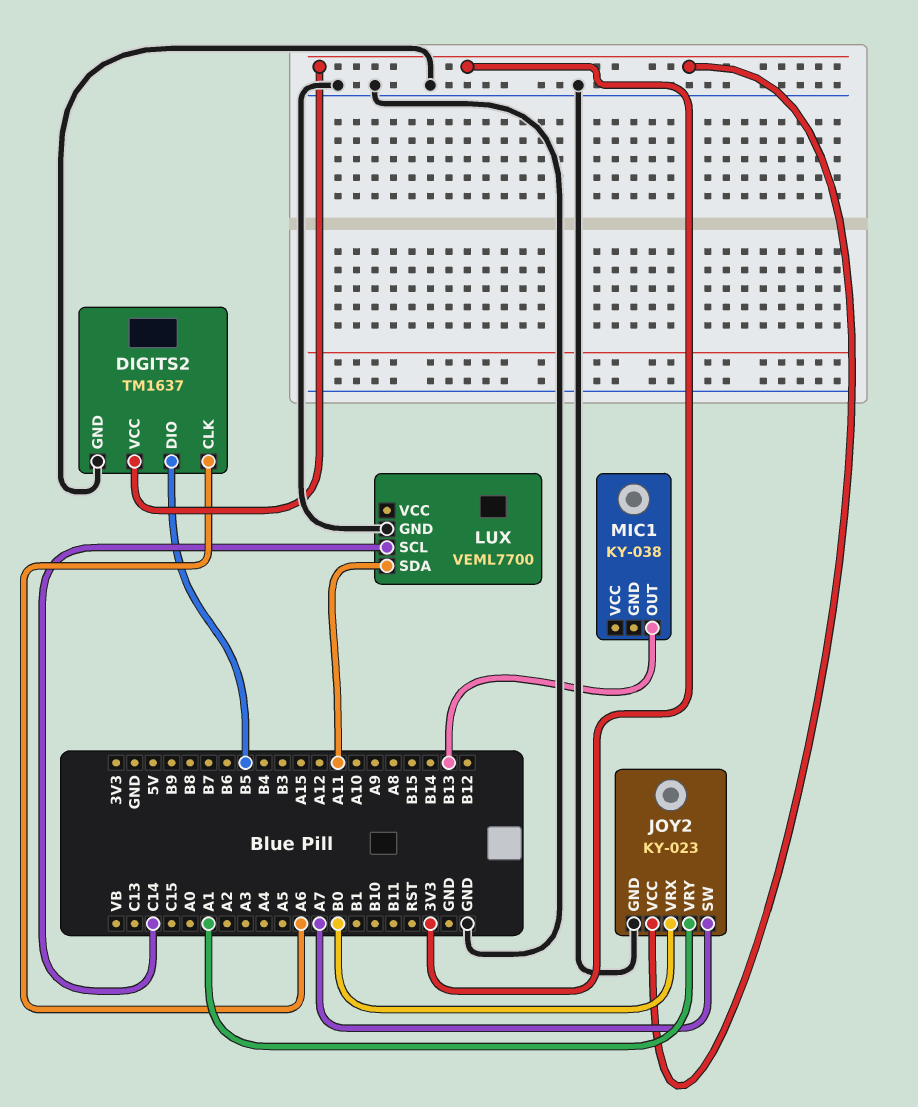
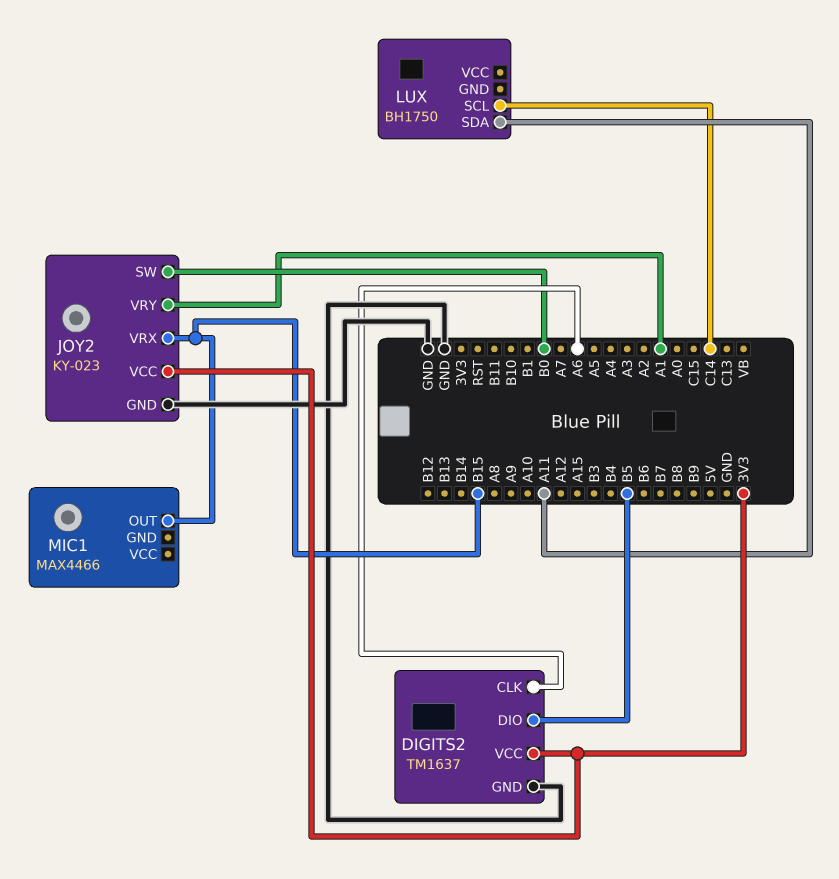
JOY2 pin SW: A7 -> B0
JOY2 pin VRX: B0 -> B15
LUX: VEML7700 -> BH1750
LUX pin GND: GND -> none
MIC1: KY-038 -> MAX4466
MIC1 pin OUT: B13 -> B15

